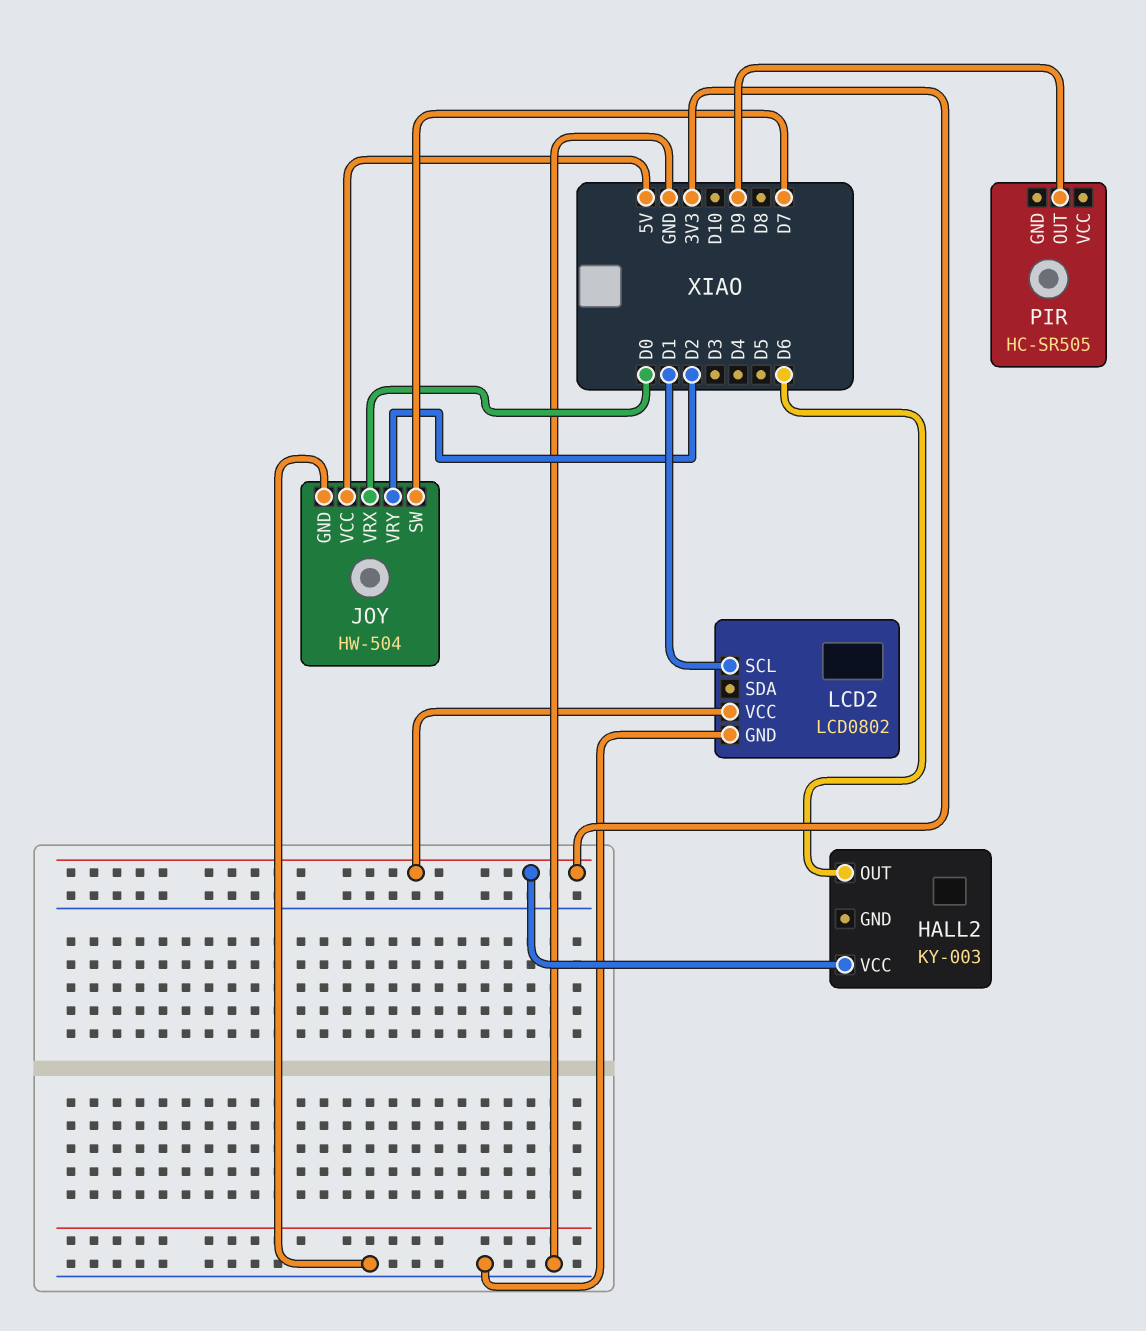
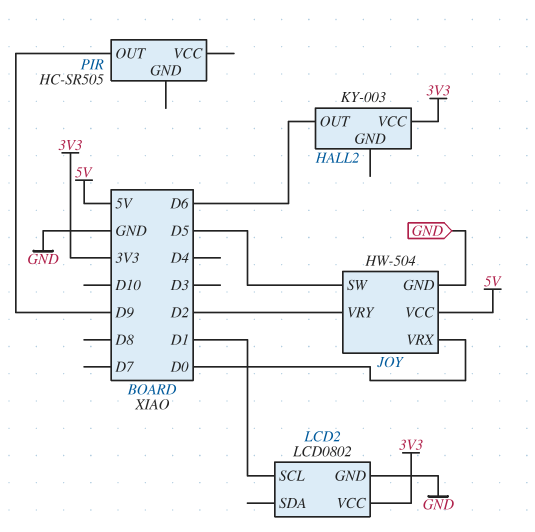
JOY pin SW: D7 -> D5

